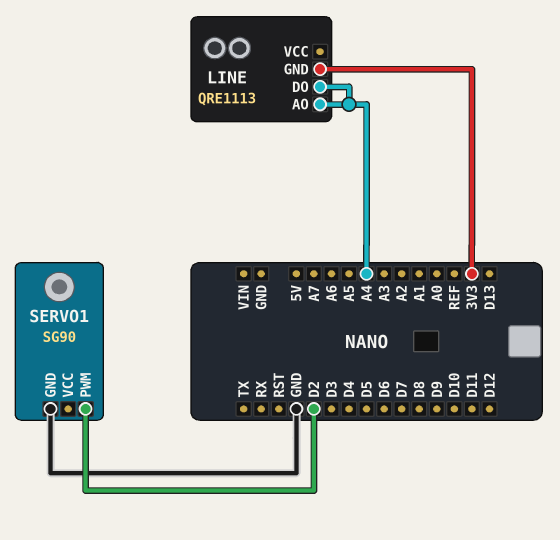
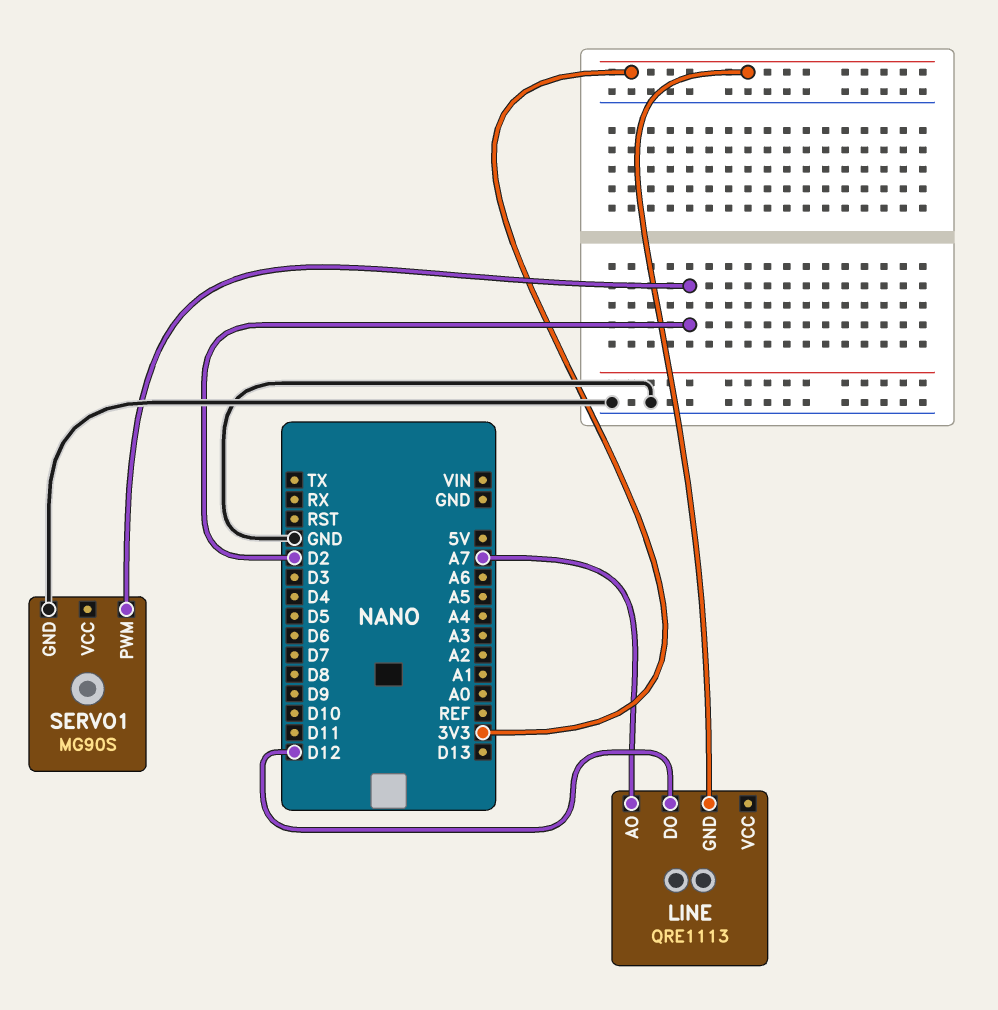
LINE pin AO: A4 -> A7
LINE pin DO: A4 -> D12
SERVO1: SG90 -> MG90S

